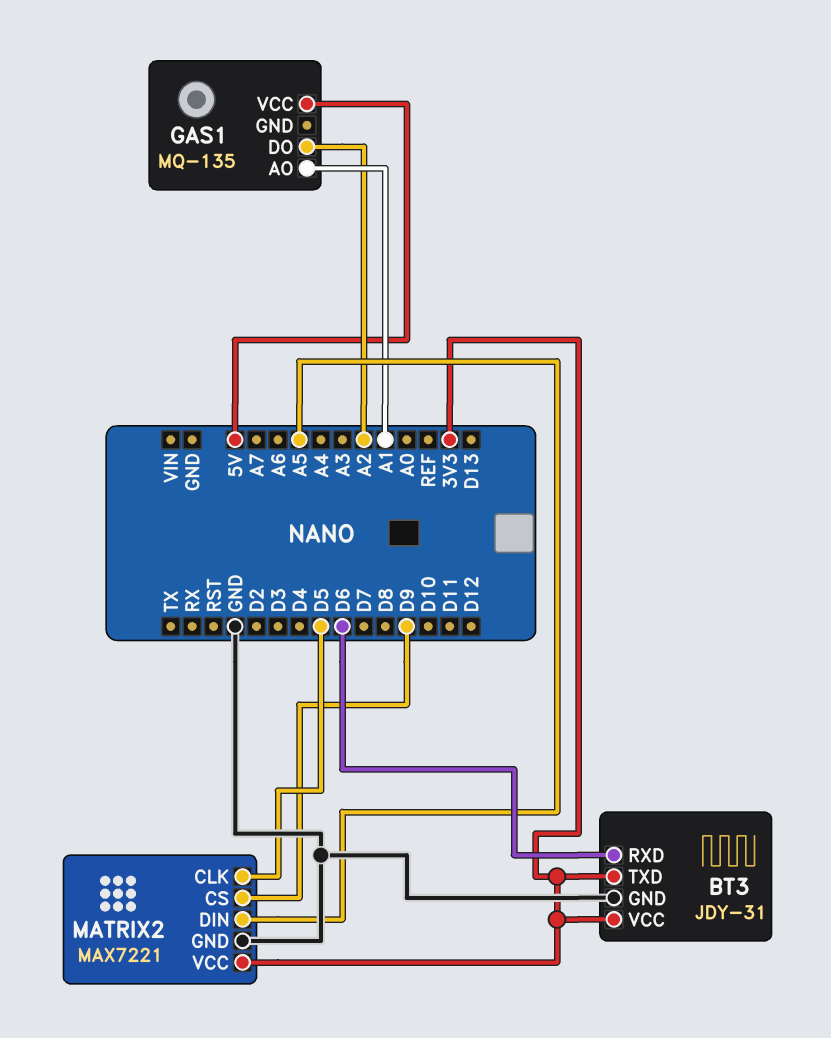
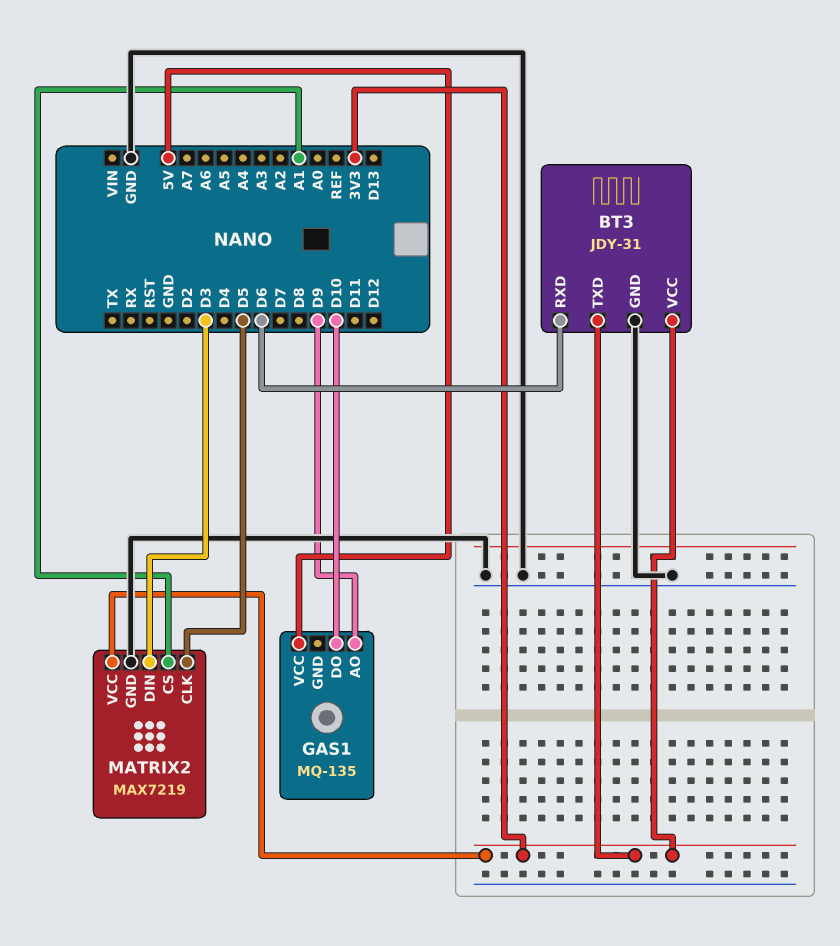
GAS1 pin AO: A1 -> D9
GAS1 pin DO: A2 -> D10
MATRIX2: MAX7221 -> MAX7219
MATRIX2 pin CS: D9 -> A1
MATRIX2 pin DIN: A5 -> D3

